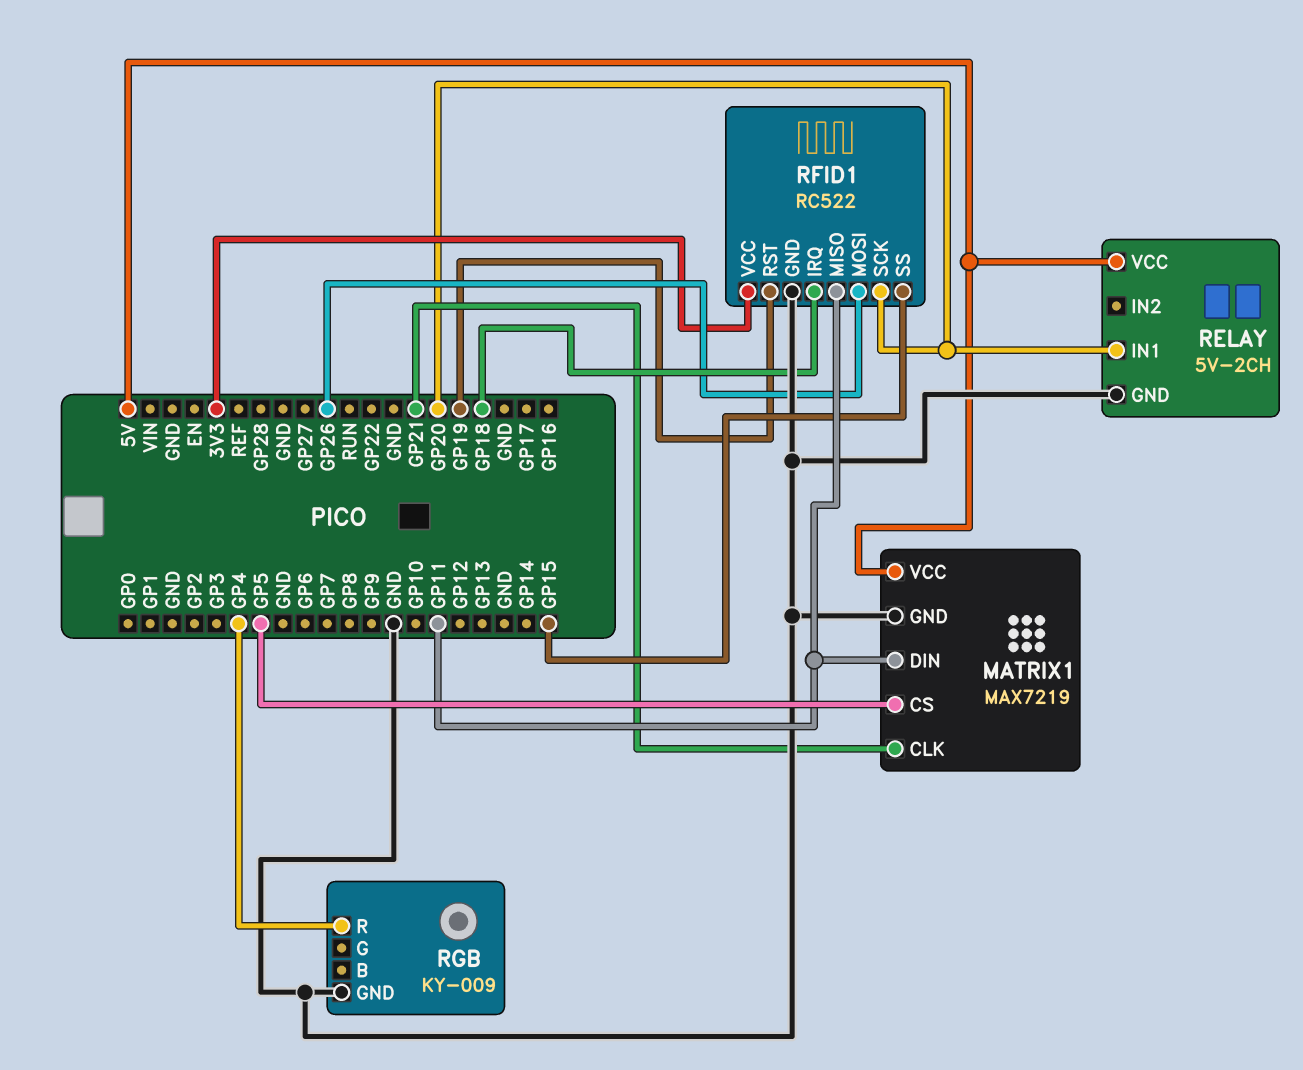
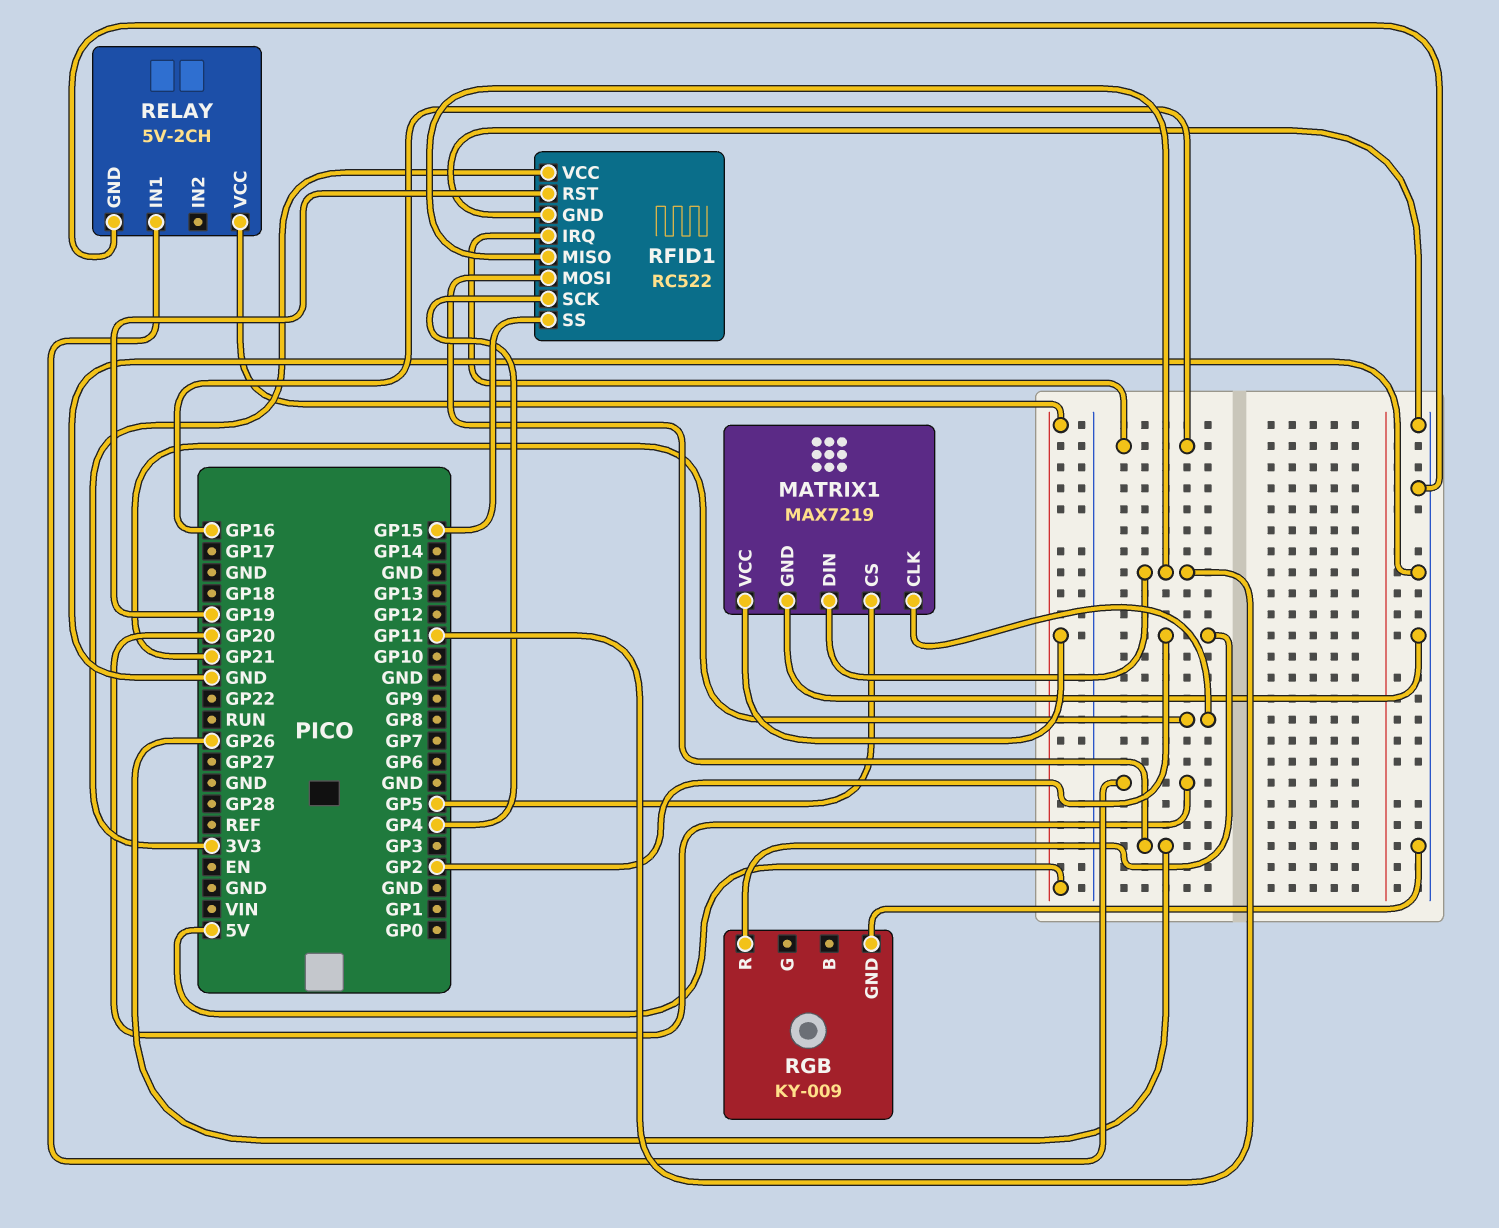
RFID1 pin IRQ: GP18 -> GP16
RFID1 pin SCK: GP20 -> GP4
RGB pin R: GP4 -> GP2

